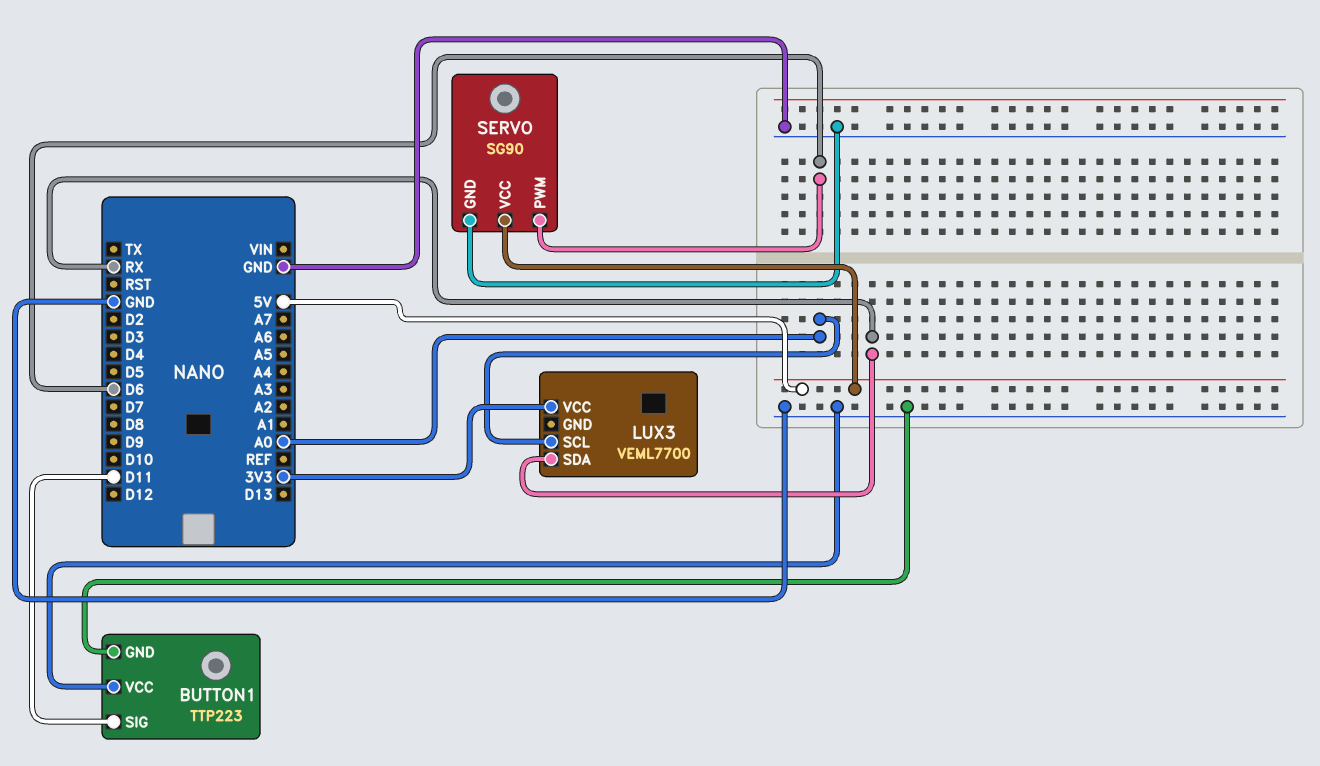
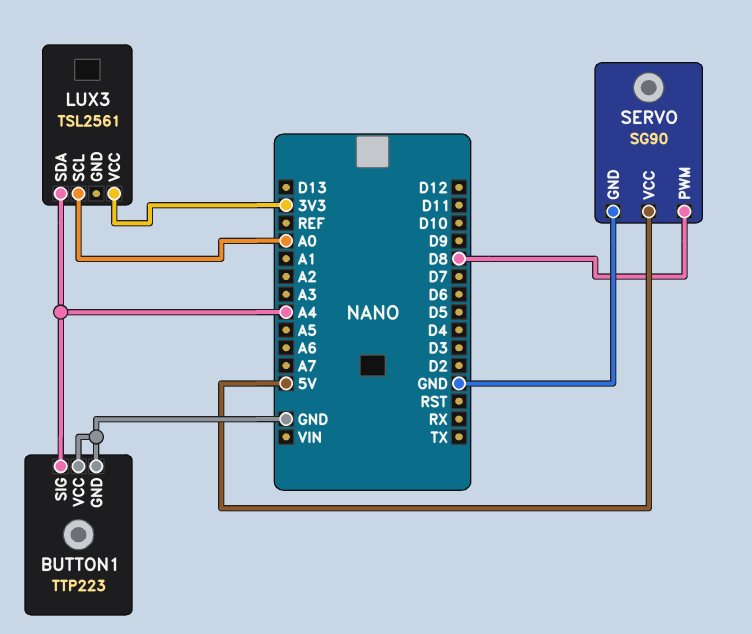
BUTTON1 pin SIG: D11 -> A4
LUX3: VEML7700 -> TSL2561
LUX3 pin SDA: RX -> A4
SERVO pin PWM: D6 -> D8

